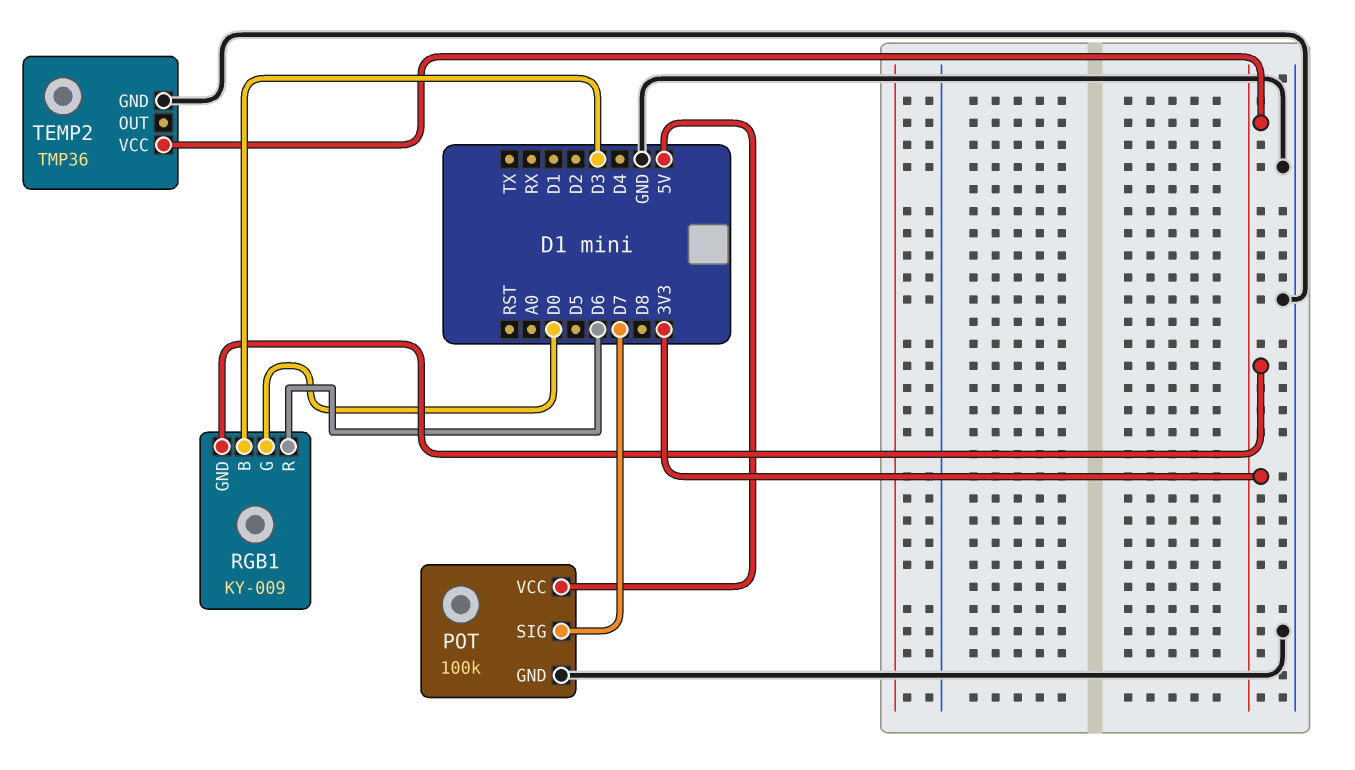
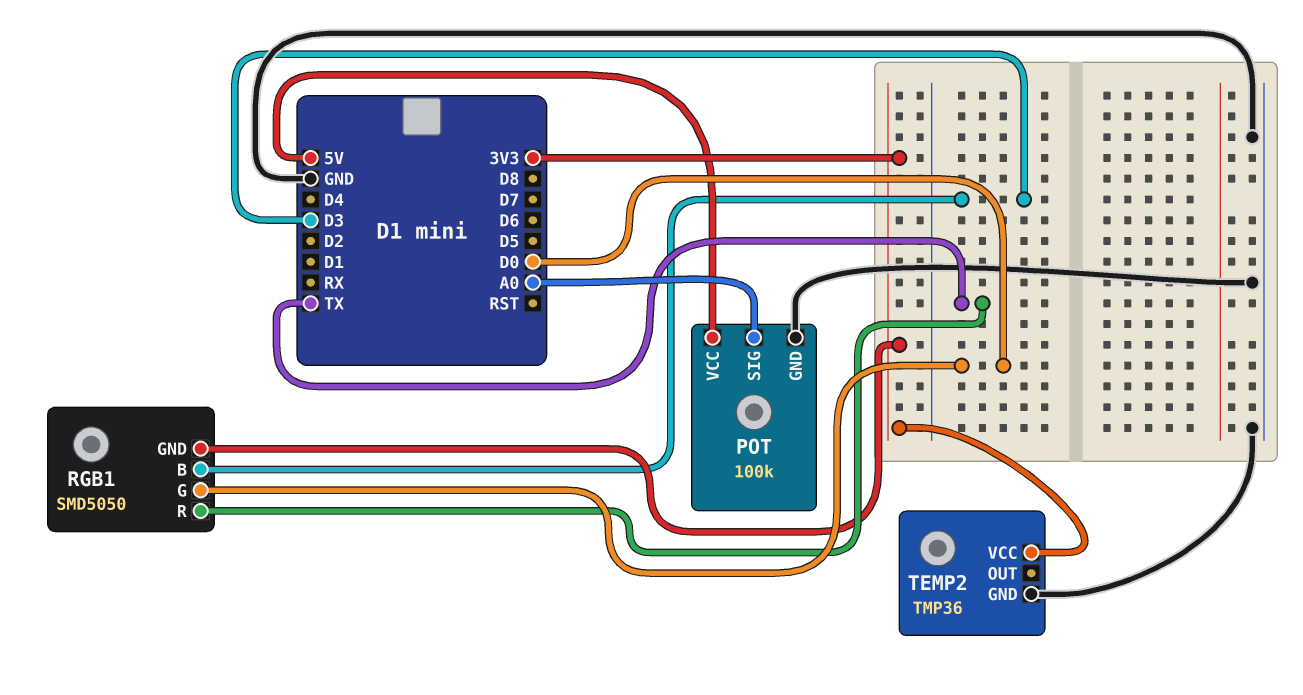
POT pin SIG: D7 -> A0
RGB1: KY-009 -> SMD5050
RGB1 pin R: D6 -> TX

